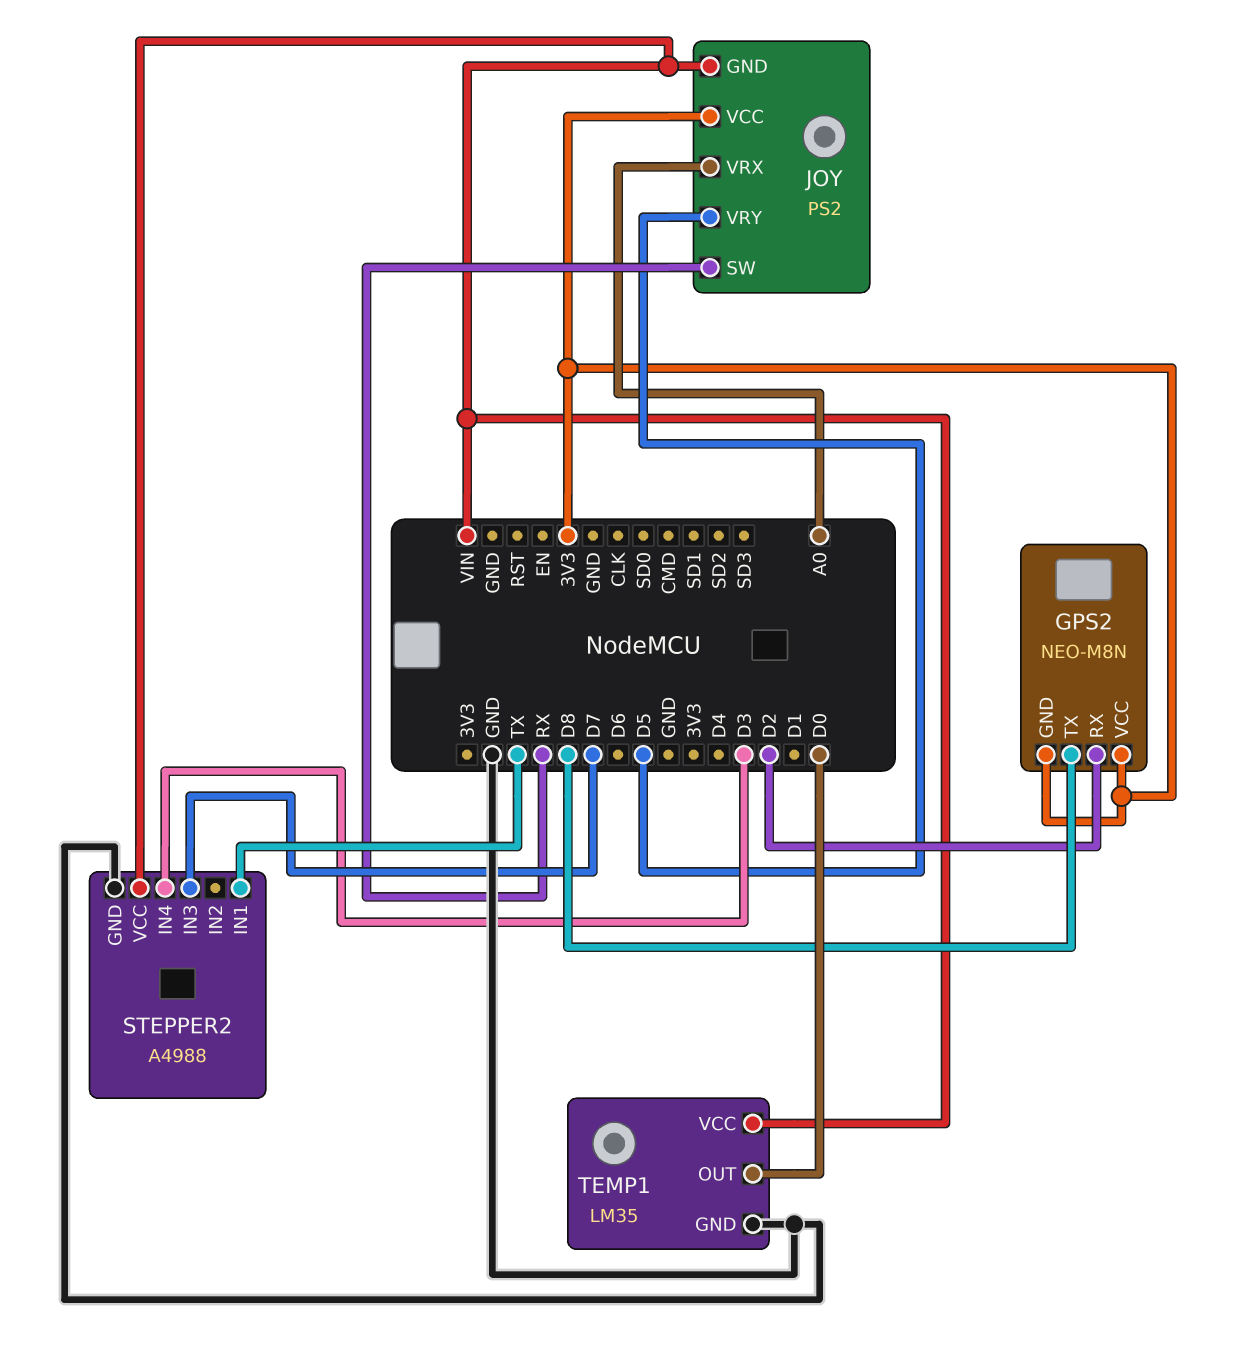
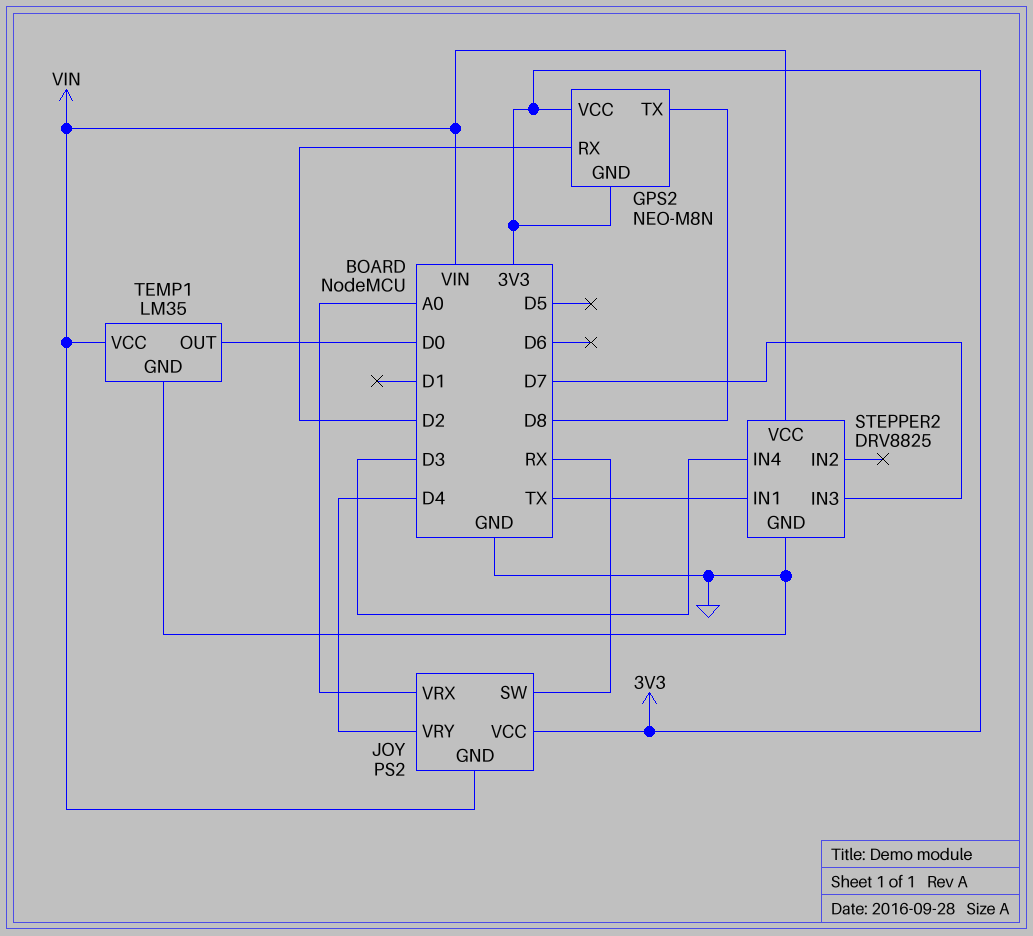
JOY pin VRY: D5 -> D4
STEPPER2: A4988 -> DRV8825

